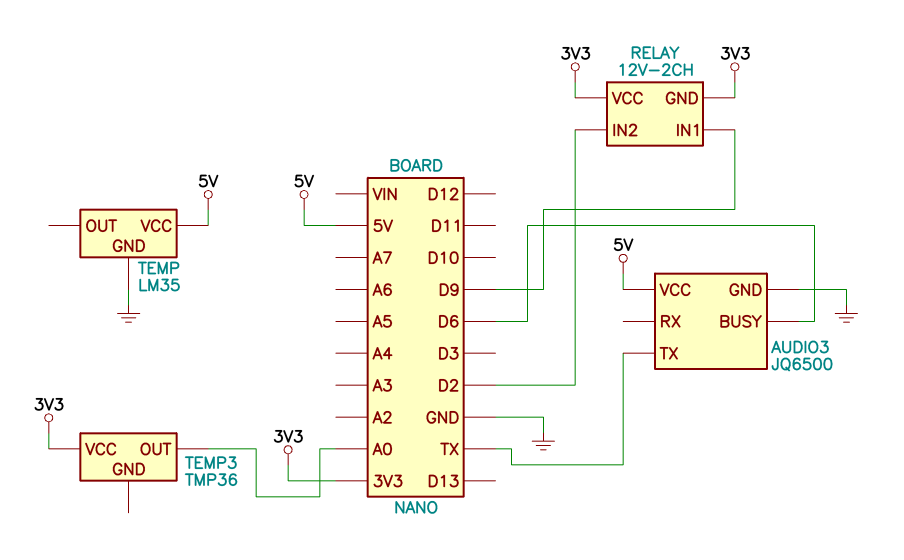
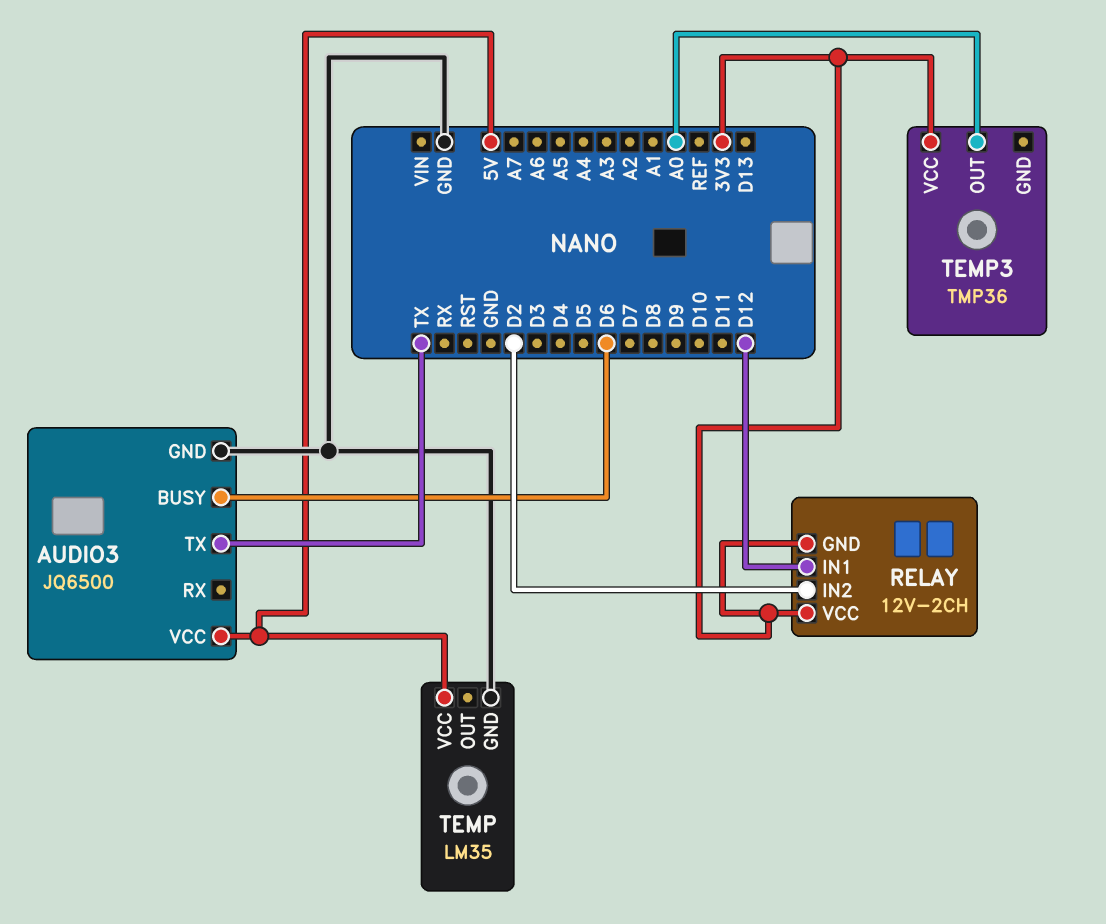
RELAY pin IN1: D9 -> D12

